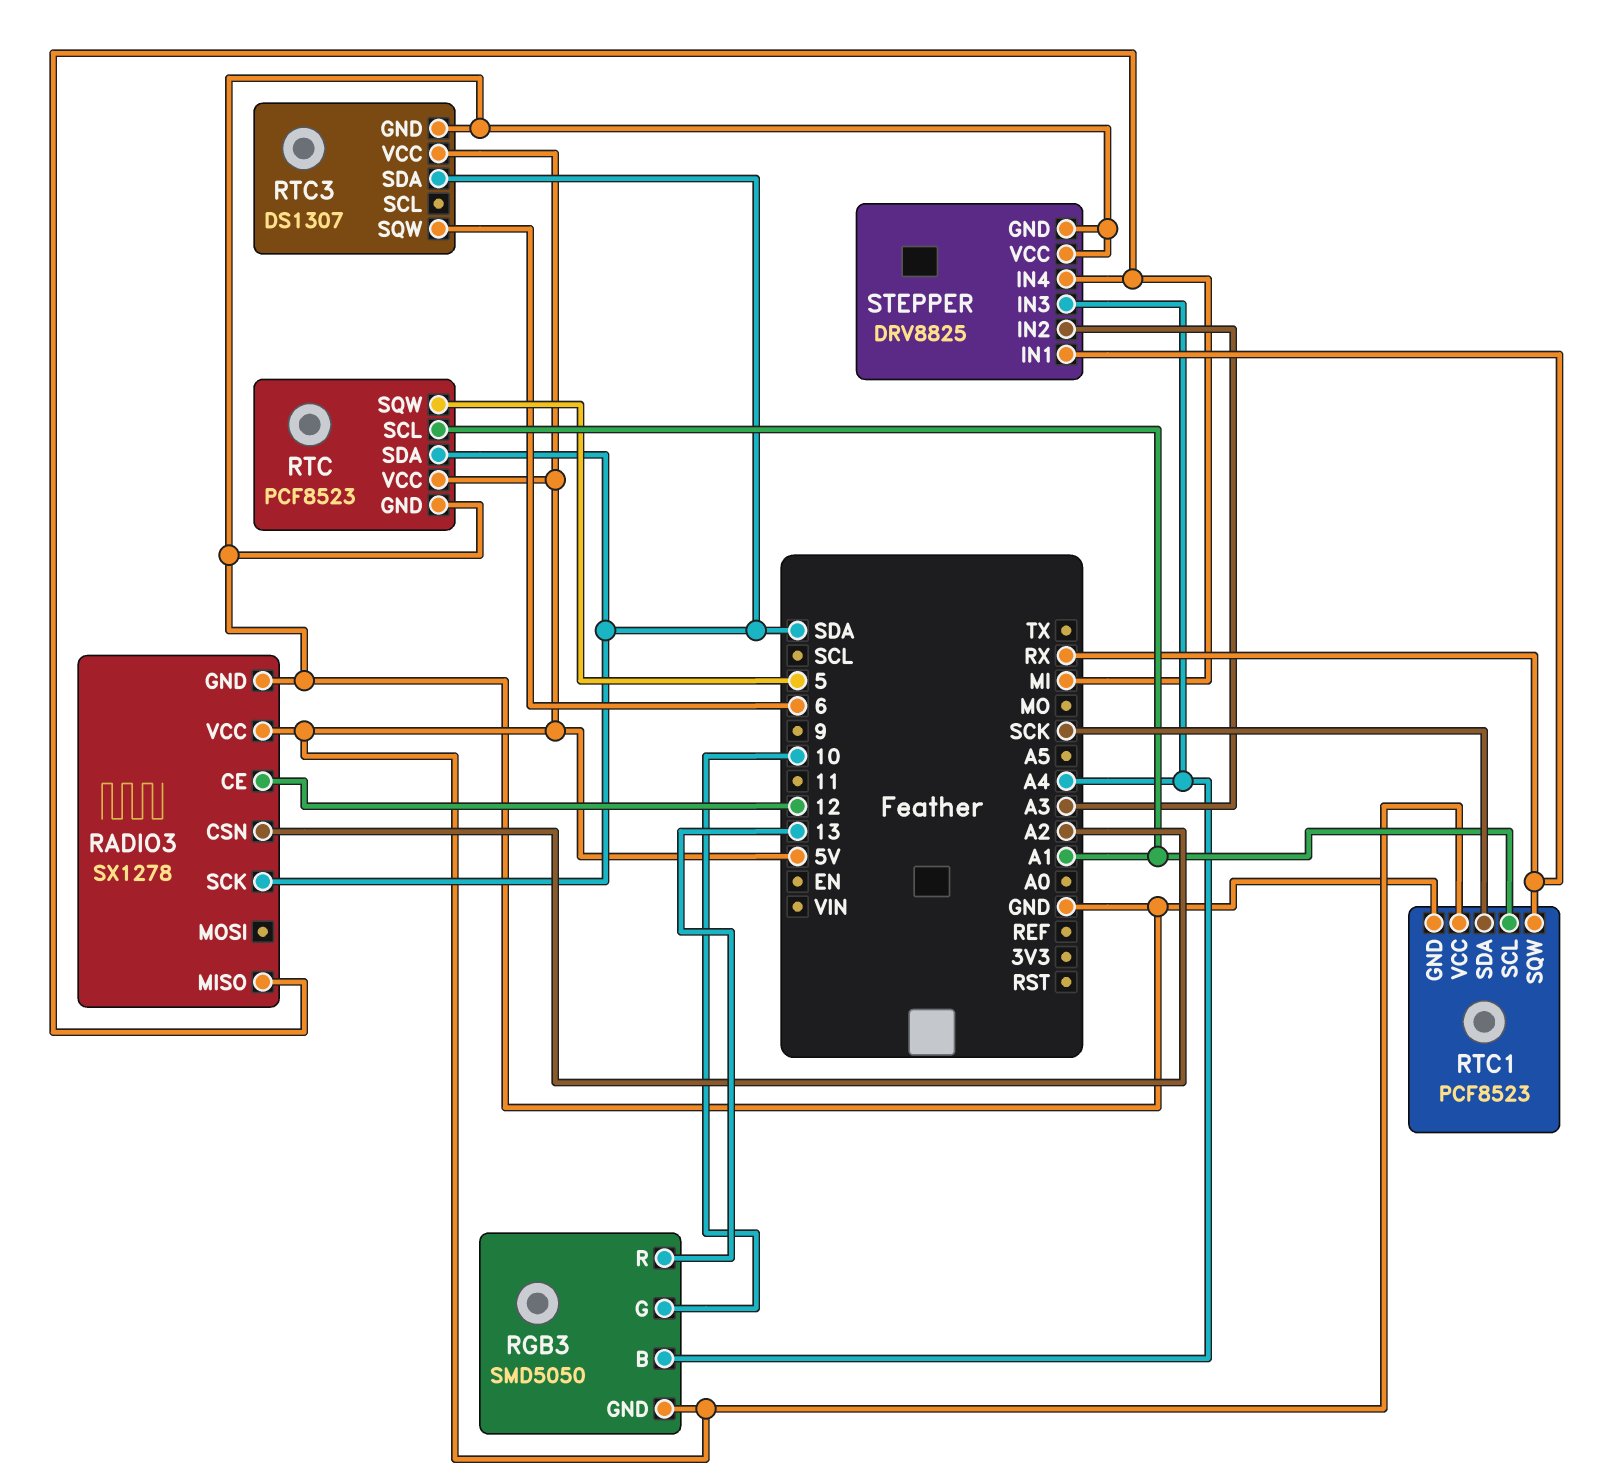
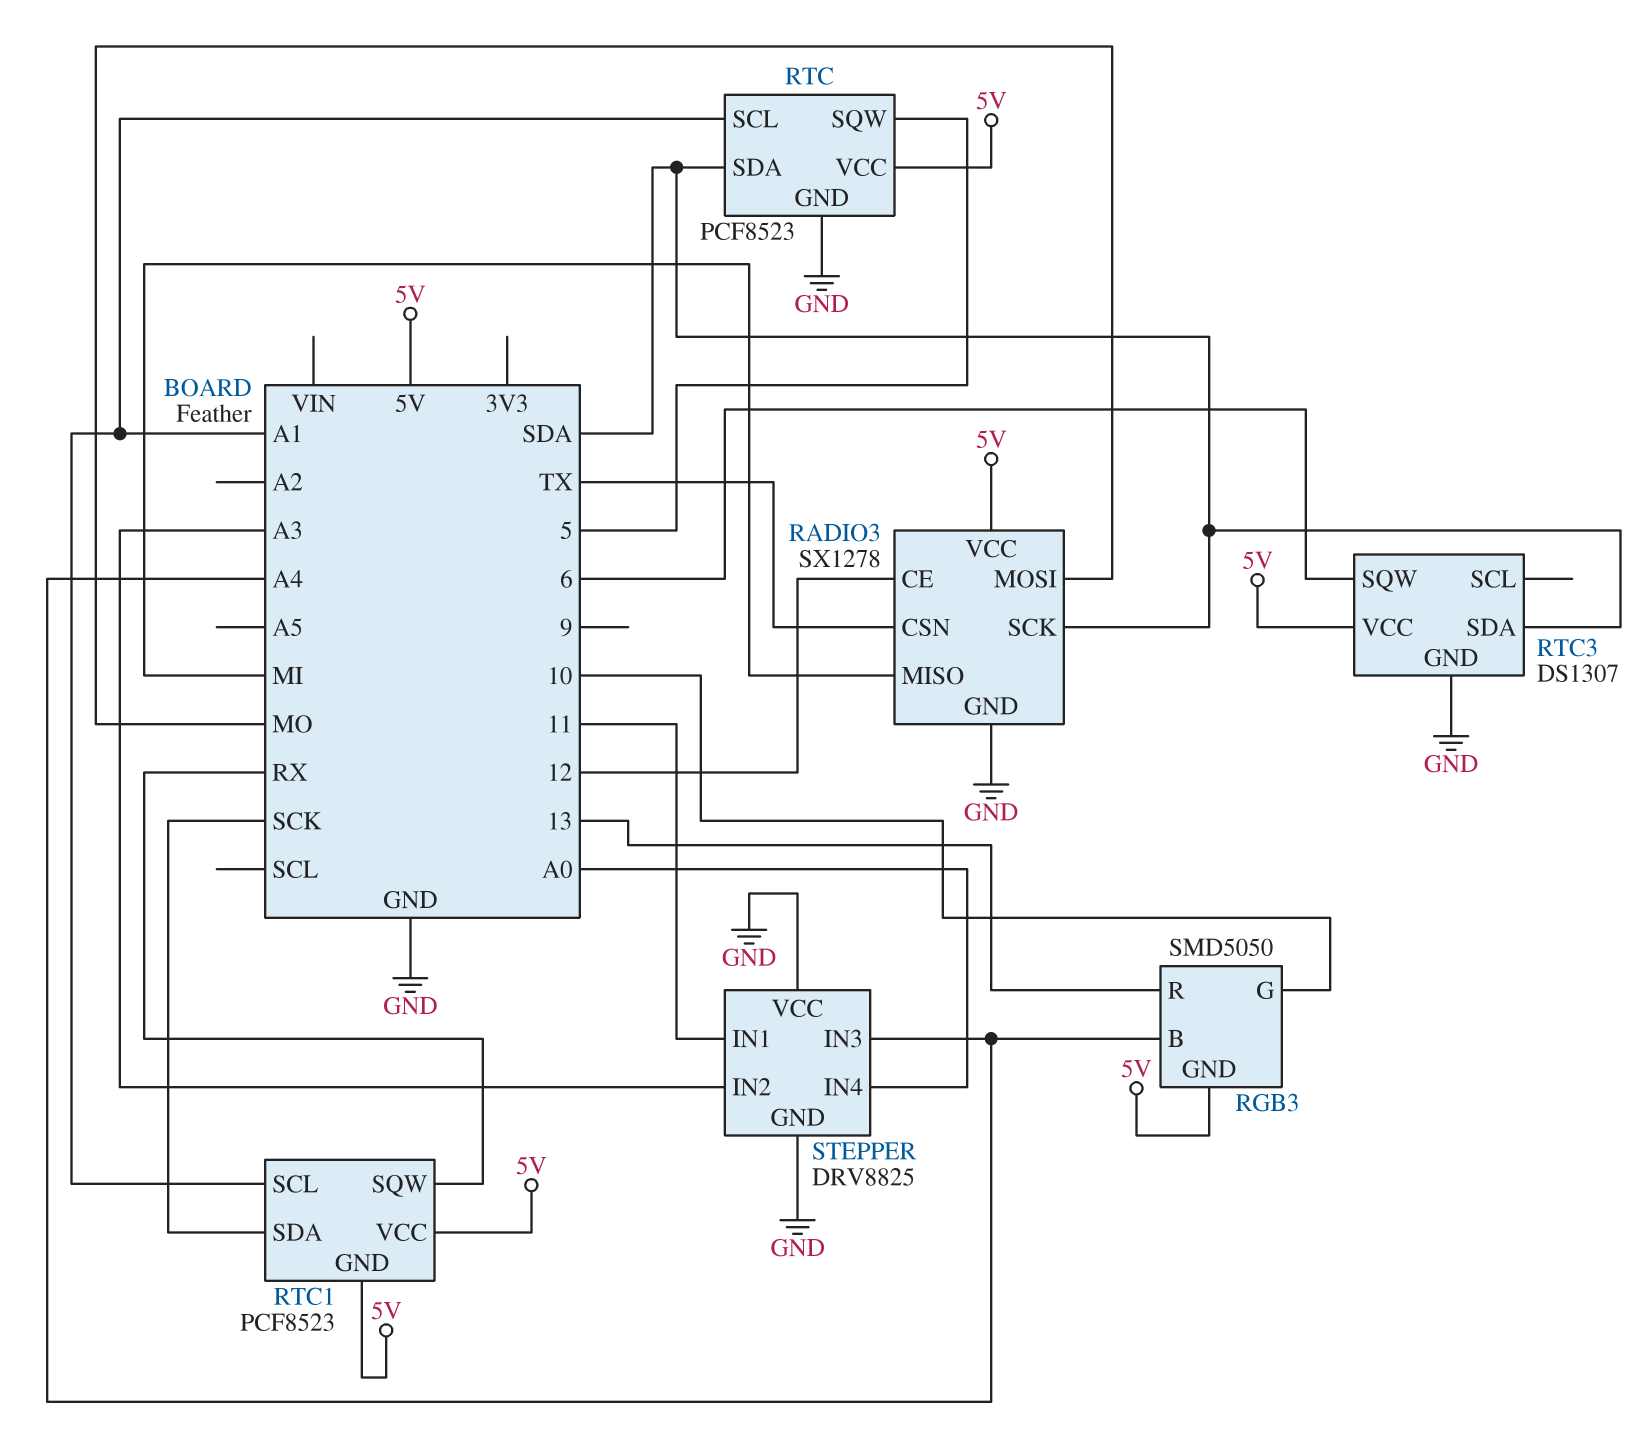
RADIO3 pin CSN: A2 -> TX
RADIO3 pin MOSI: none -> MO
RTC1 pin GND: GND -> 5V
STEPPER pin IN1: RX -> 11
STEPPER pin IN4: MI -> A0

